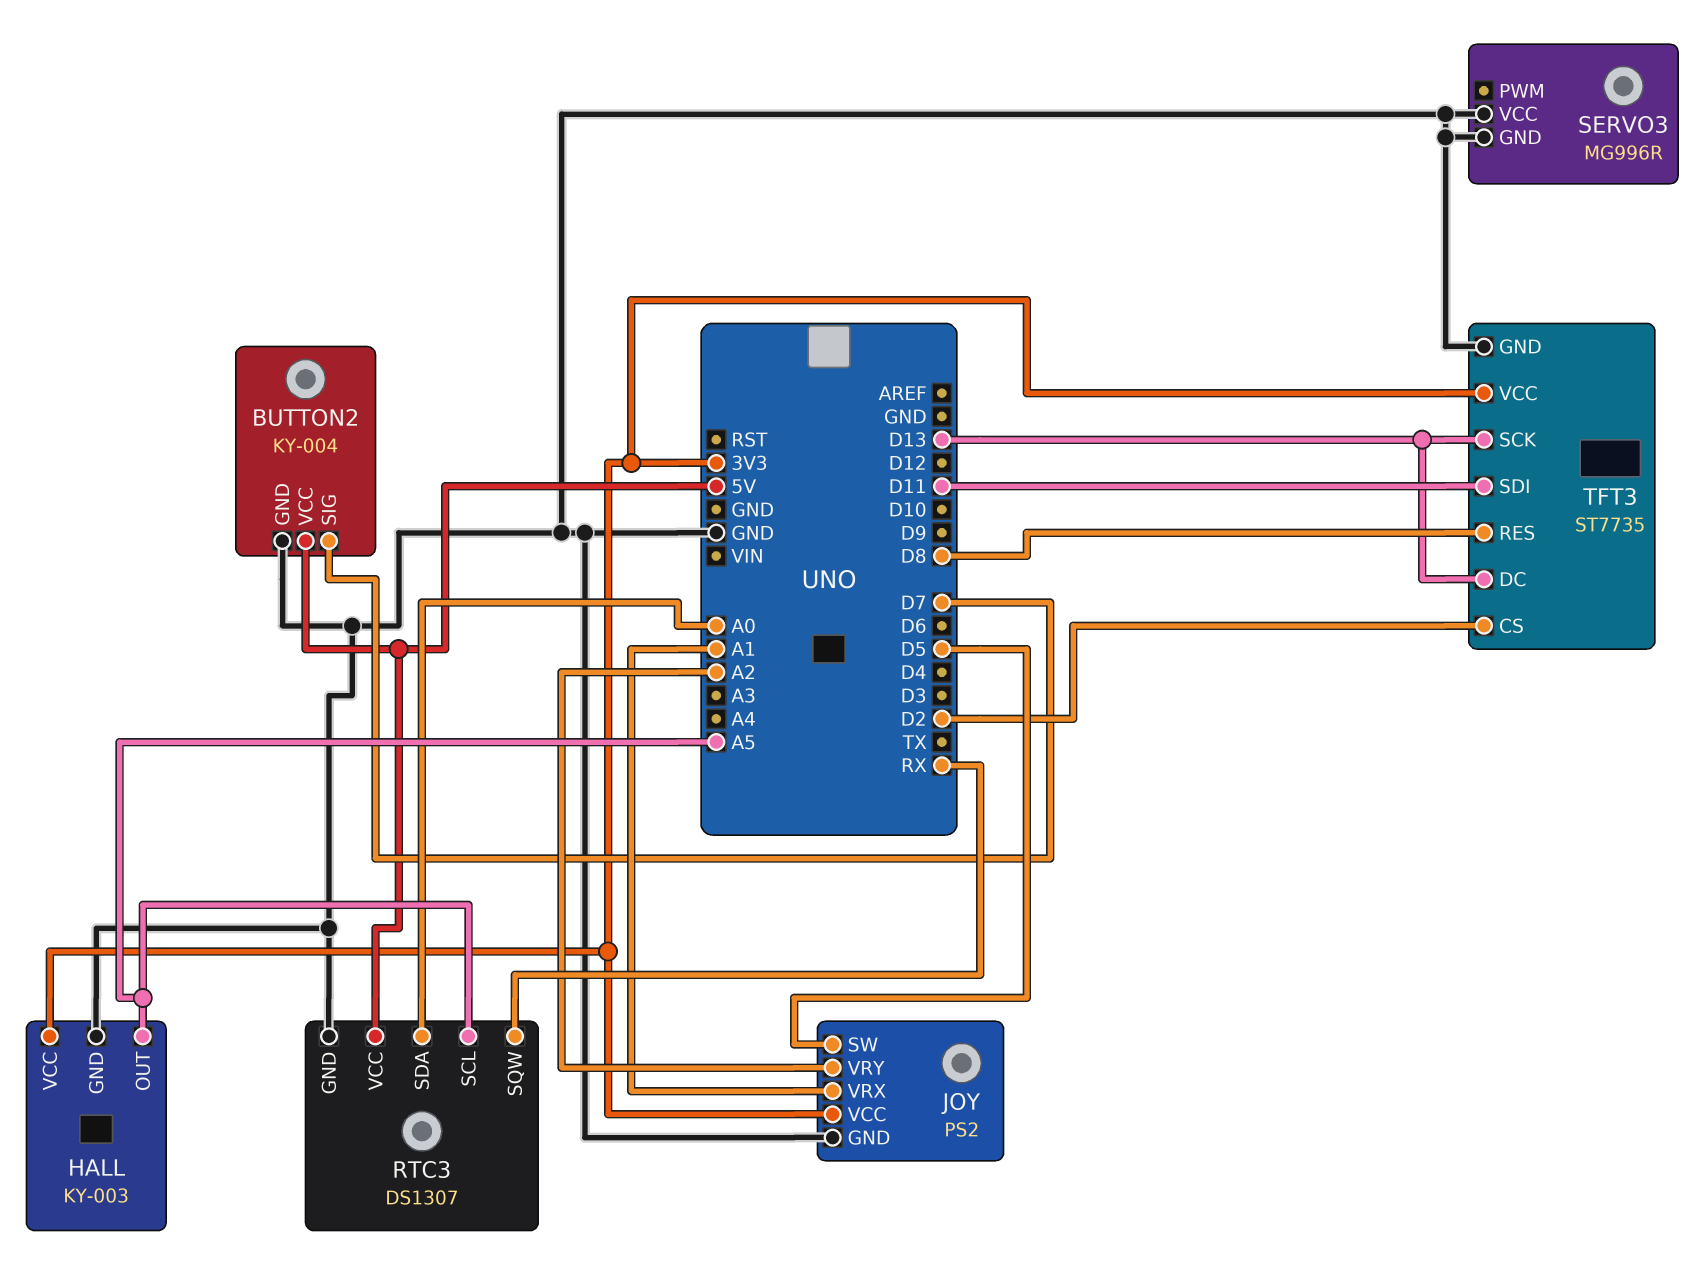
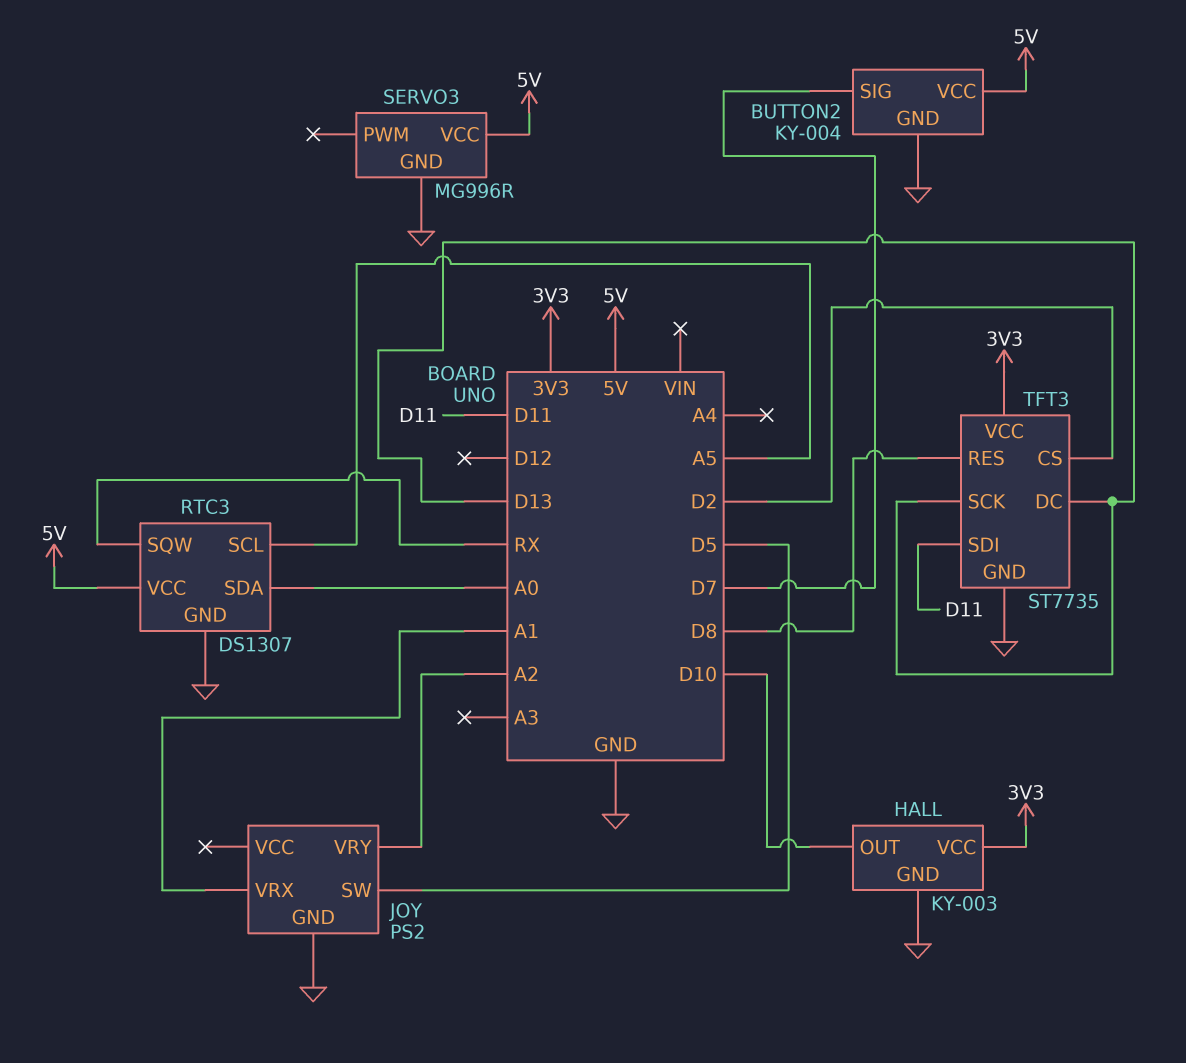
HALL pin OUT: A5 -> D10
JOY pin VCC: 3V3 -> none
SERVO3 pin VCC: GND -> 5V

